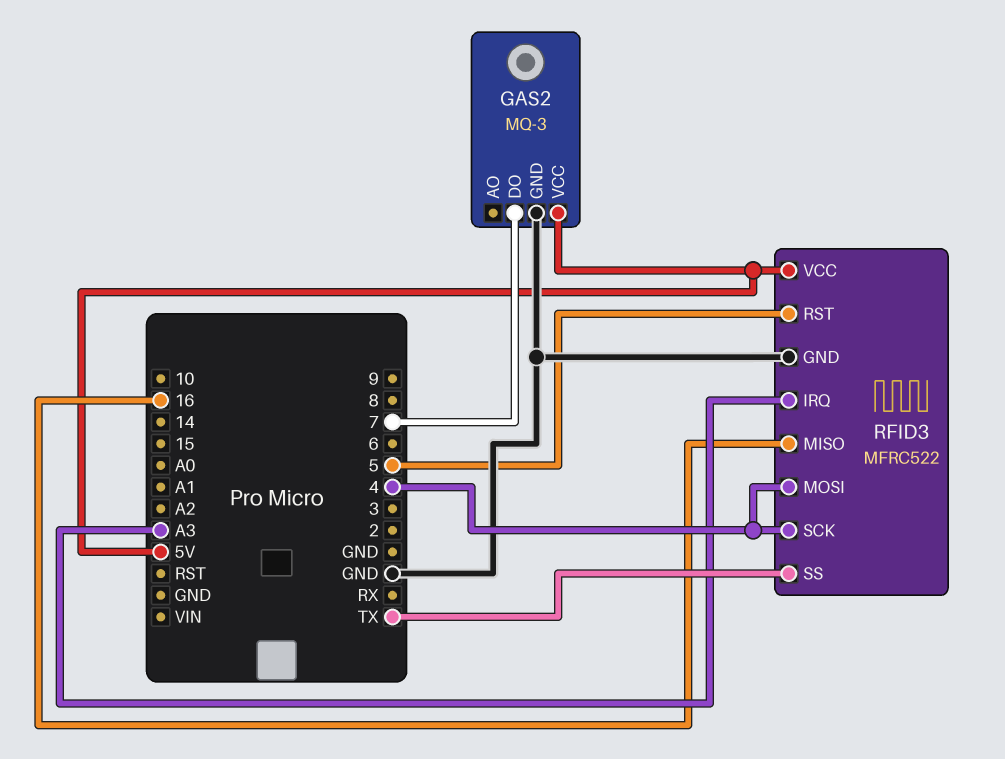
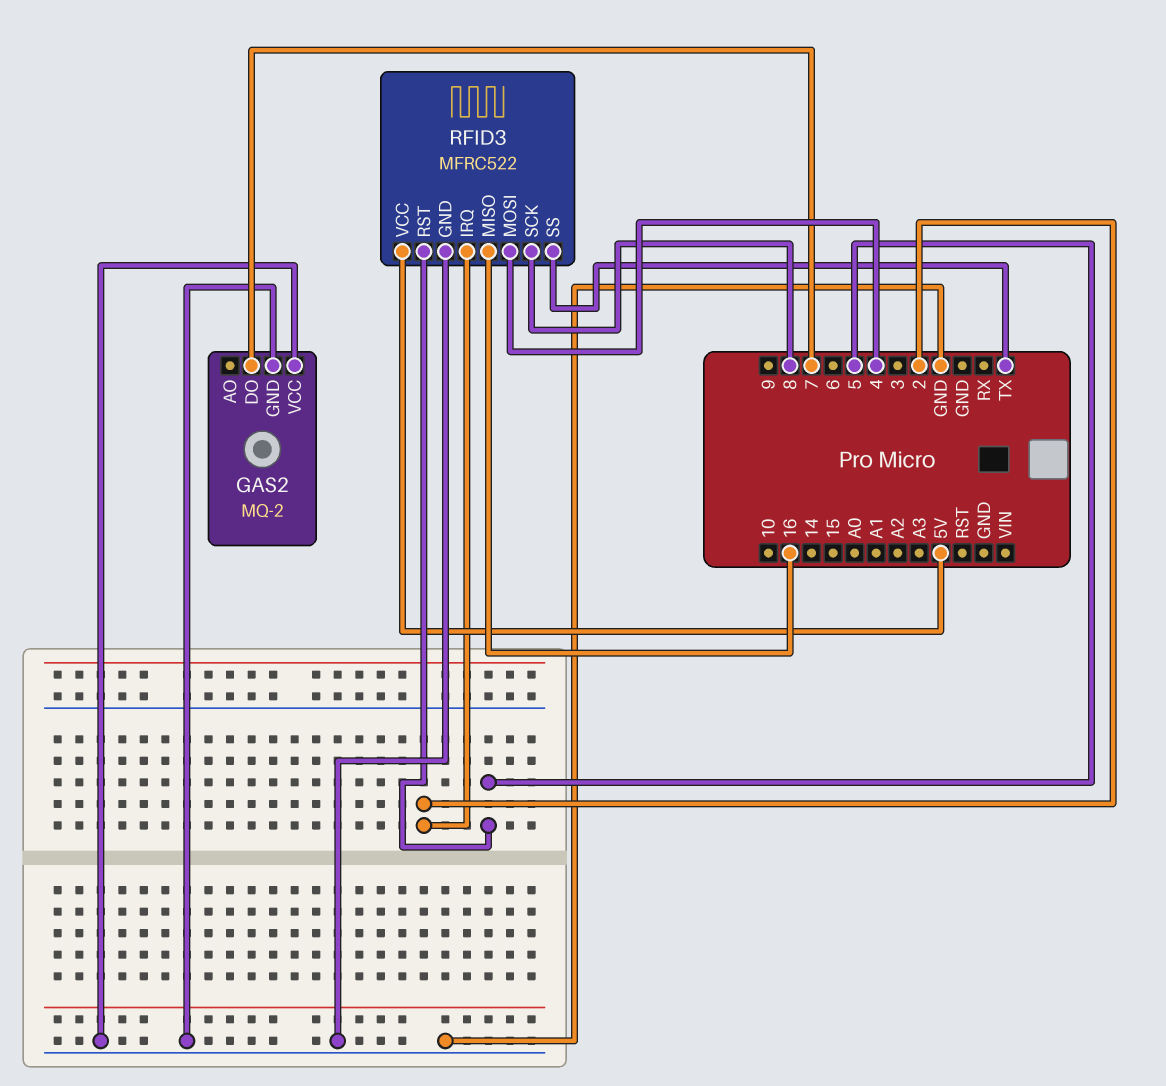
GAS2: MQ-3 -> MQ-2
GAS2 pin VCC: 5V -> GND
RFID3 pin IRQ: A3 -> 2
RFID3 pin SCK: 4 -> 8

